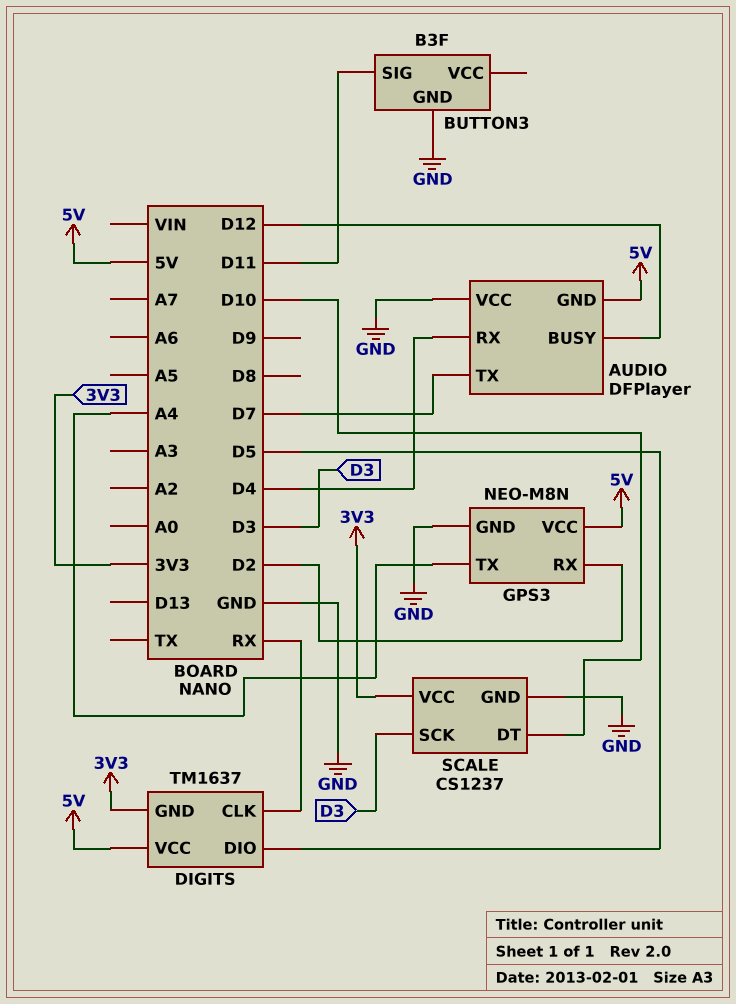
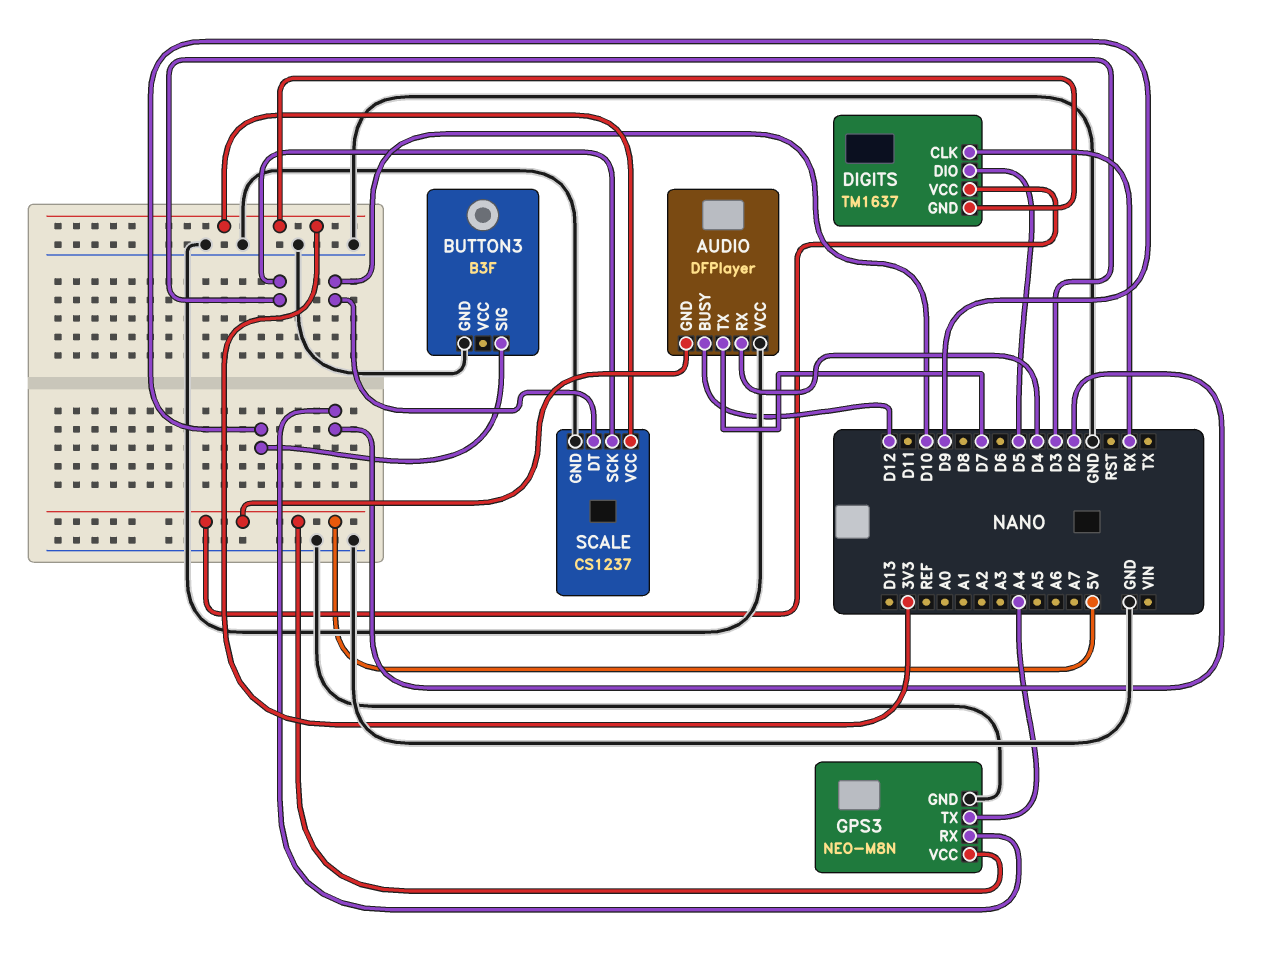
BUTTON3 pin SIG: D11 -> D9

